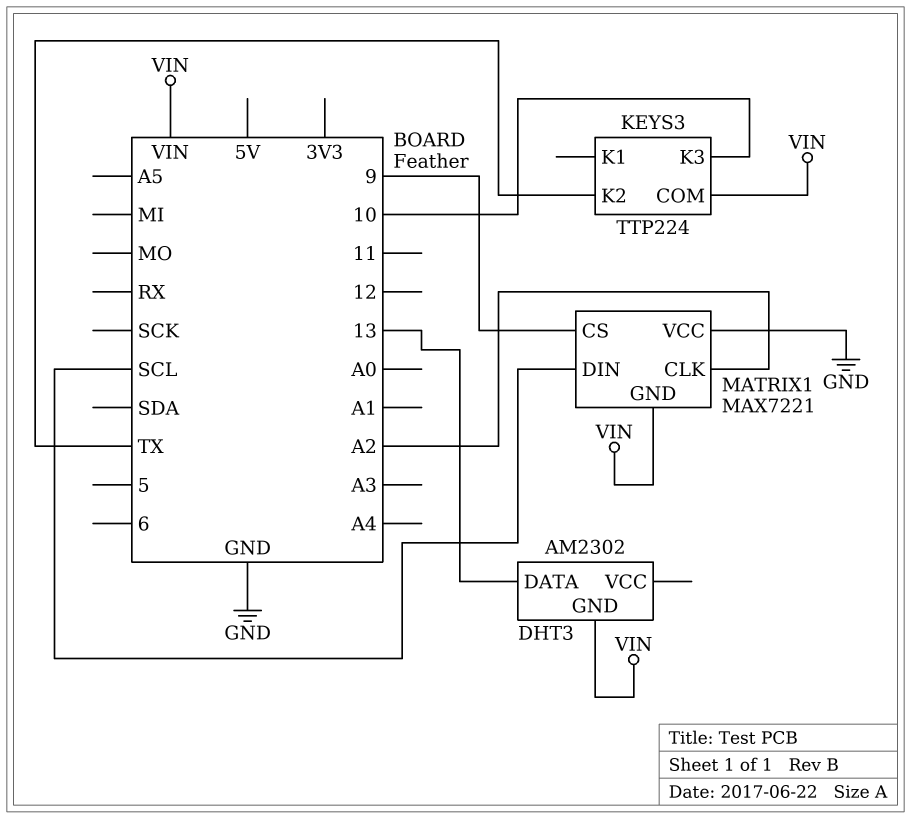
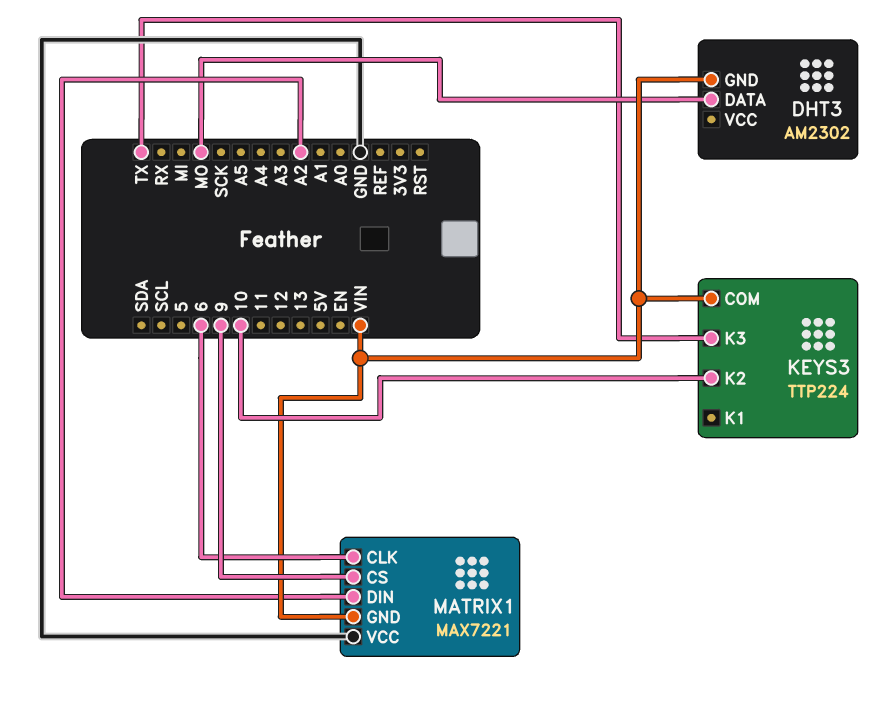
DHT3 pin DATA: 13 -> MO
KEYS3 pin K2: TX -> 10
KEYS3 pin K3: 10 -> TX
MATRIX1 pin CLK: A2 -> 6
MATRIX1 pin DIN: SCL -> A2

